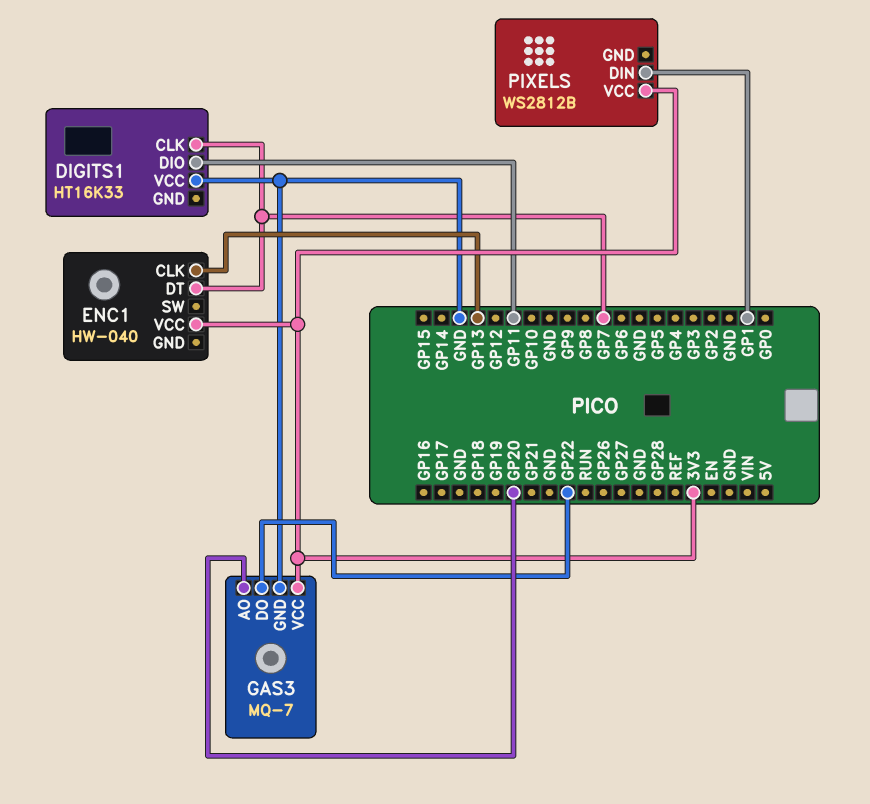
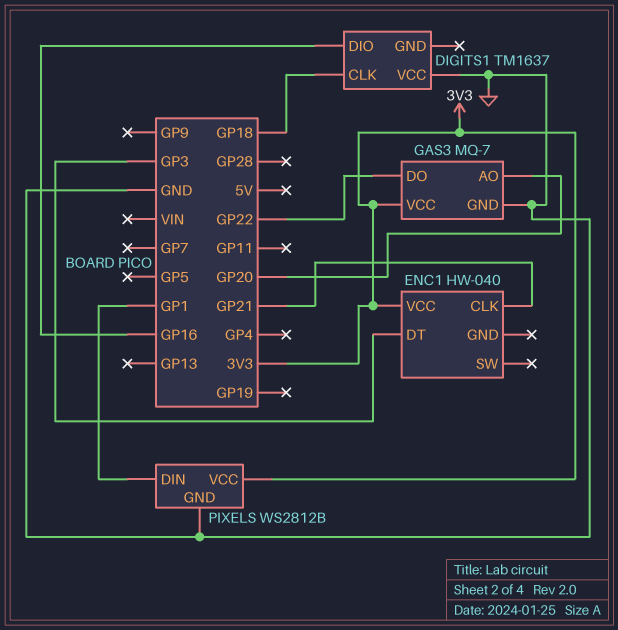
DIGITS1: HT16K33 -> TM1637
DIGITS1 pin CLK: GP7 -> GP18
DIGITS1 pin DIO: GP11 -> GP16
ENC1 pin CLK: GP13 -> GP21
ENC1 pin DT: GP7 -> GP3
PIXELS pin GND: none -> GND

